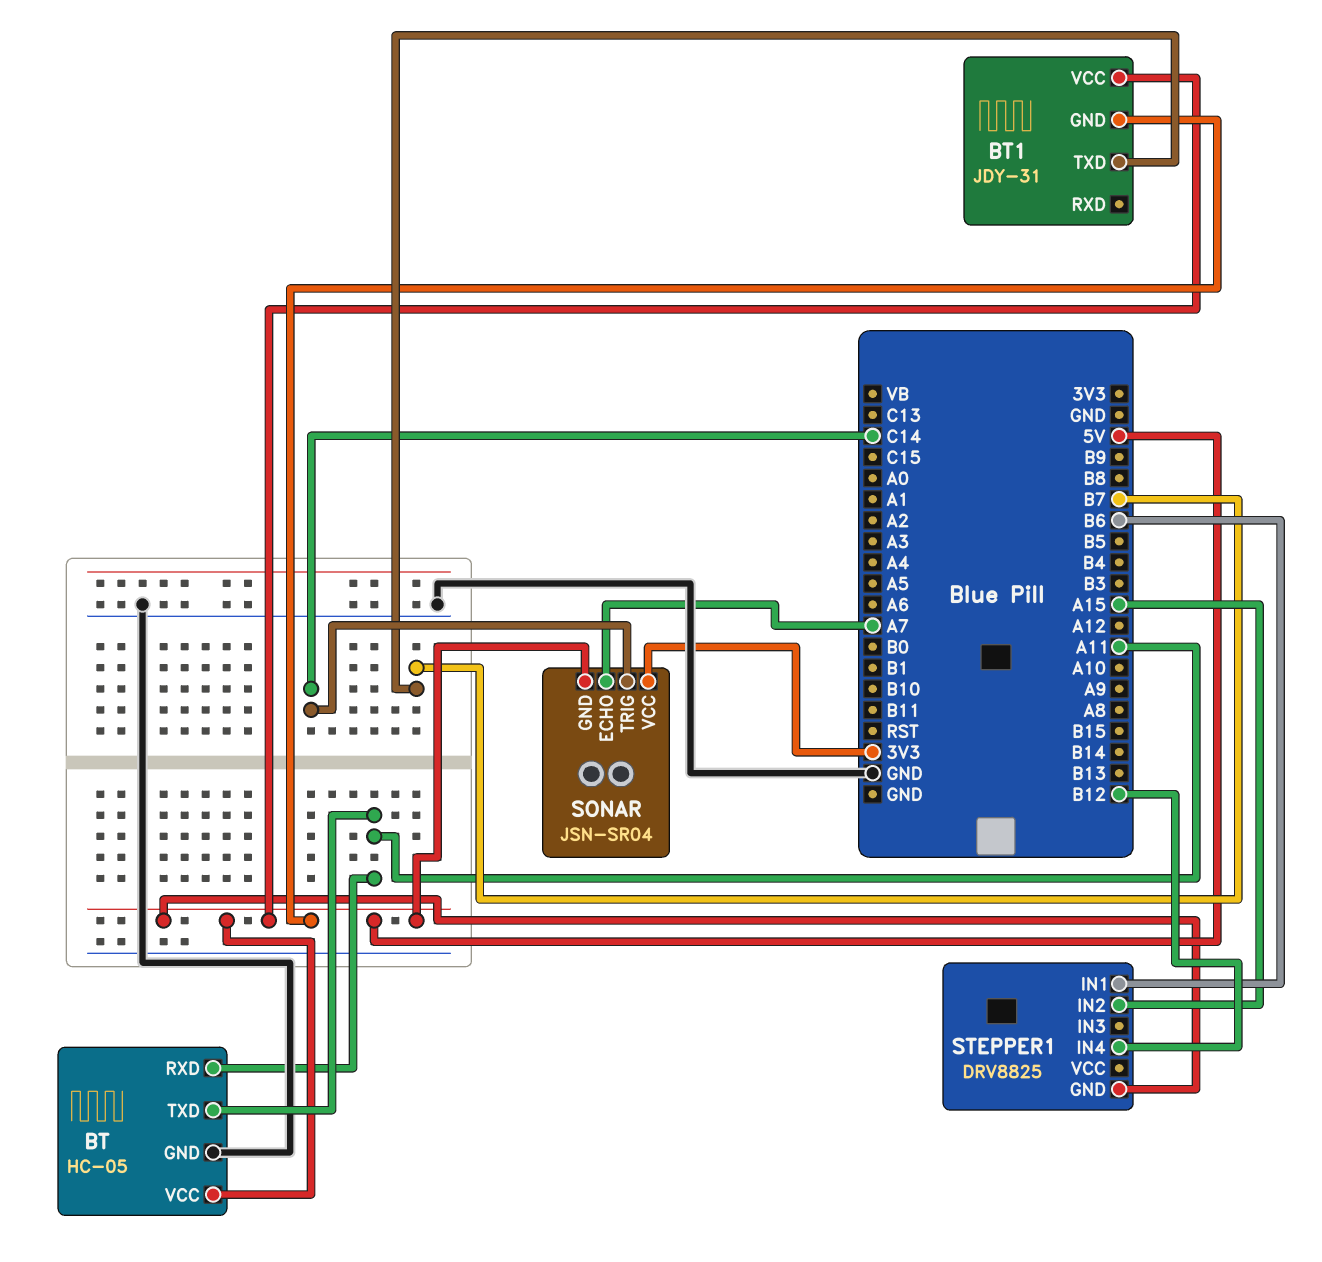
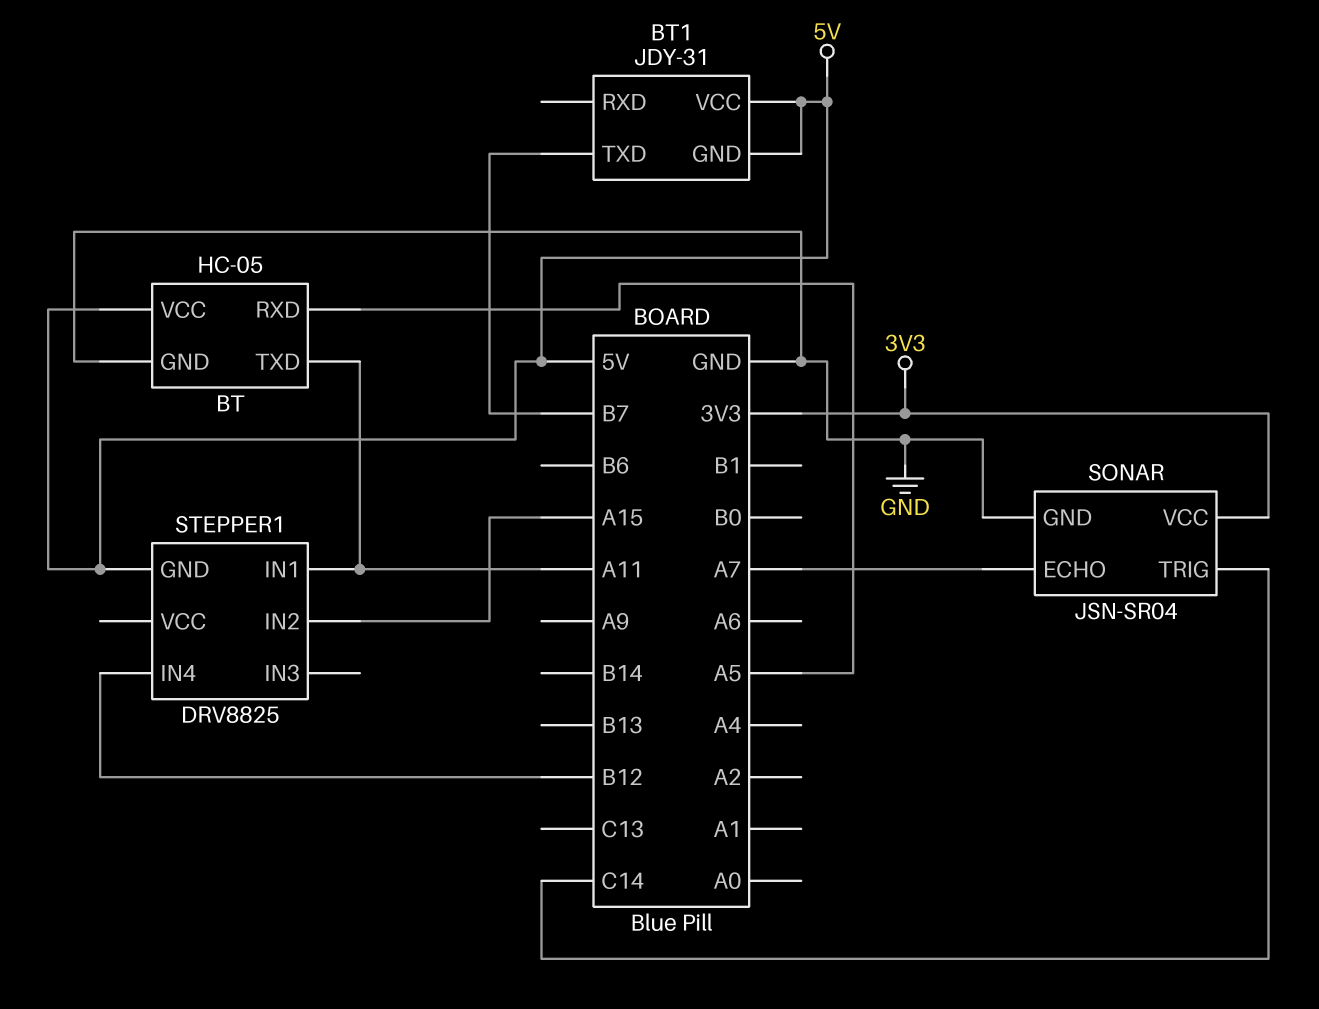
BT pin RXD: A11 -> A5
SONAR pin GND: 5V -> GND
STEPPER1 pin IN1: B6 -> A11

